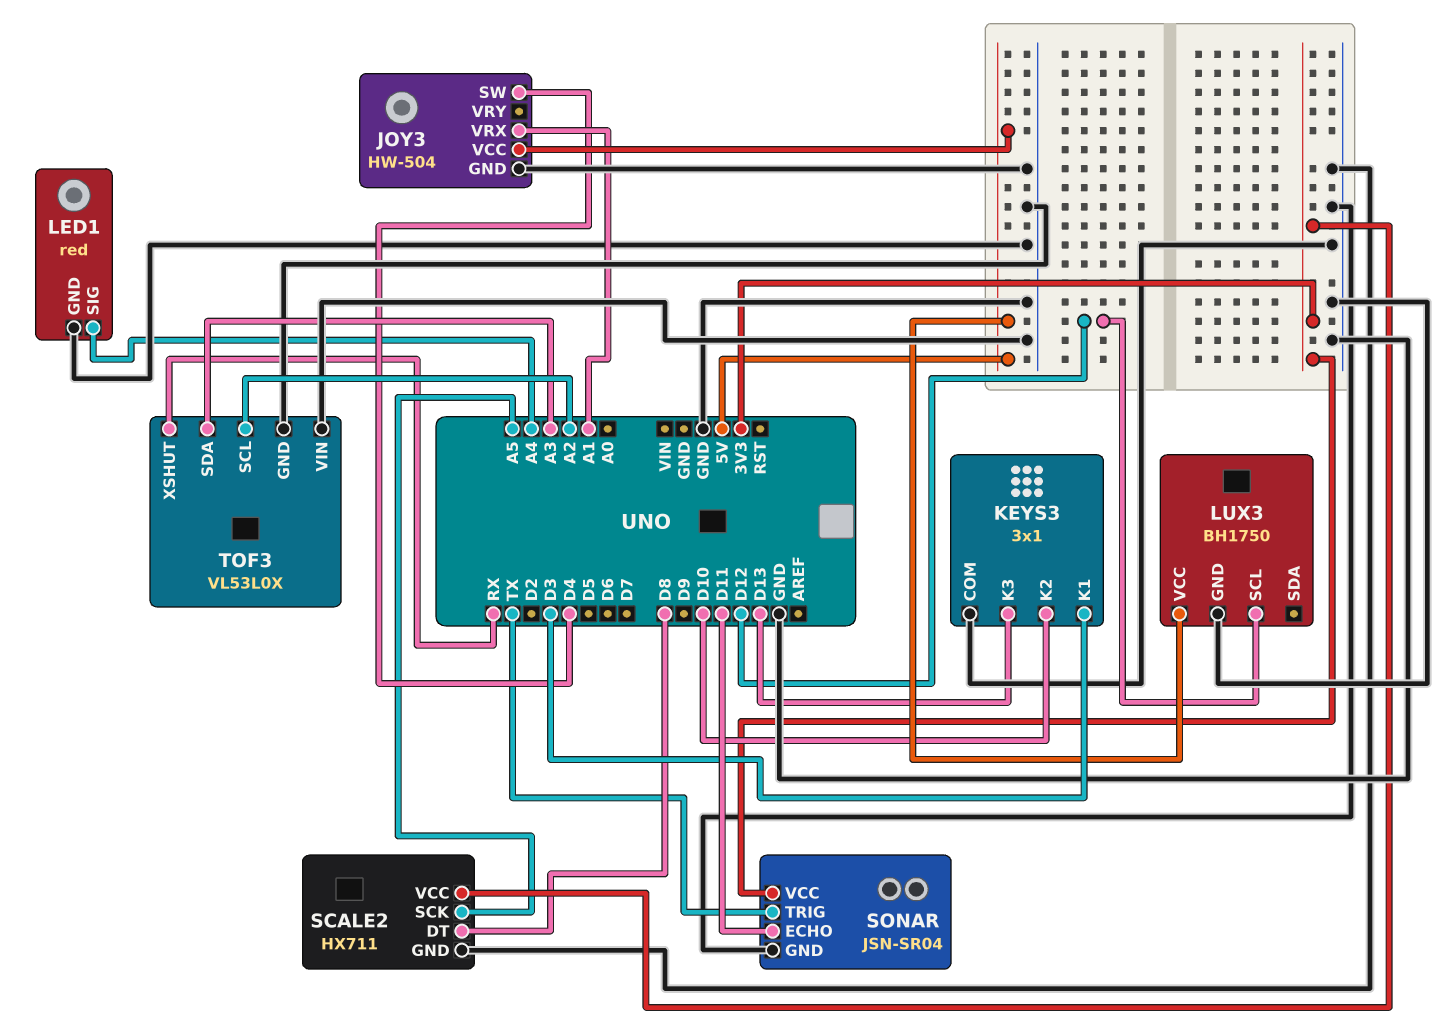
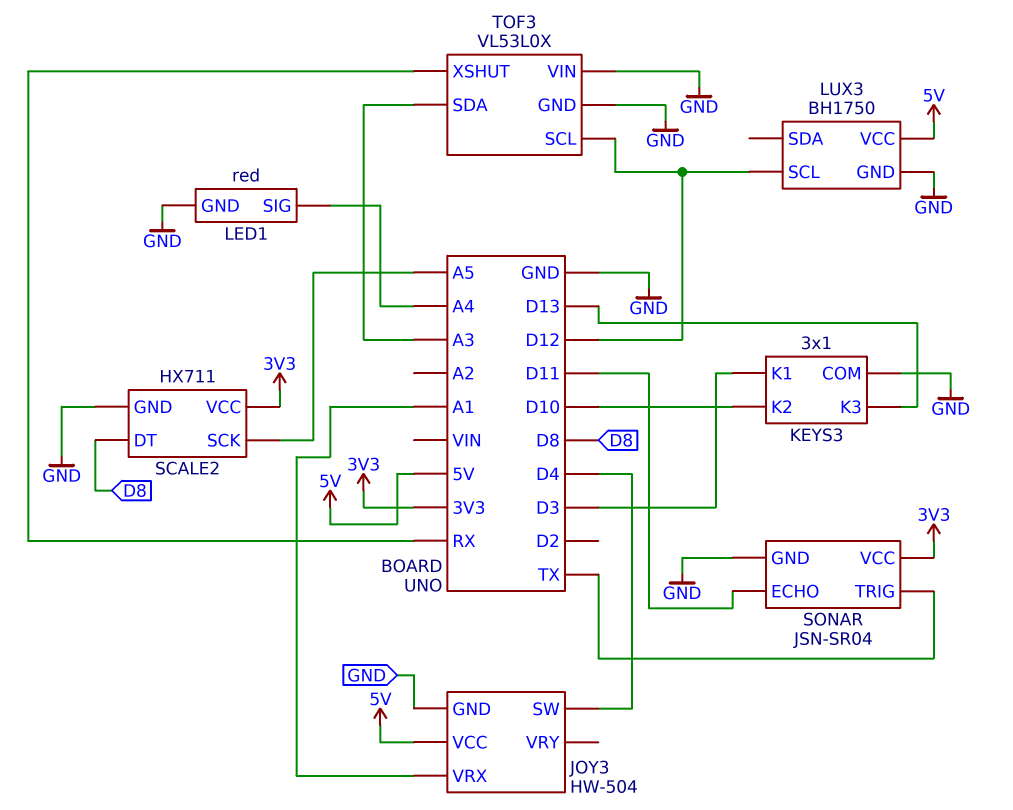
TOF3 pin SCL: A2 -> D12

